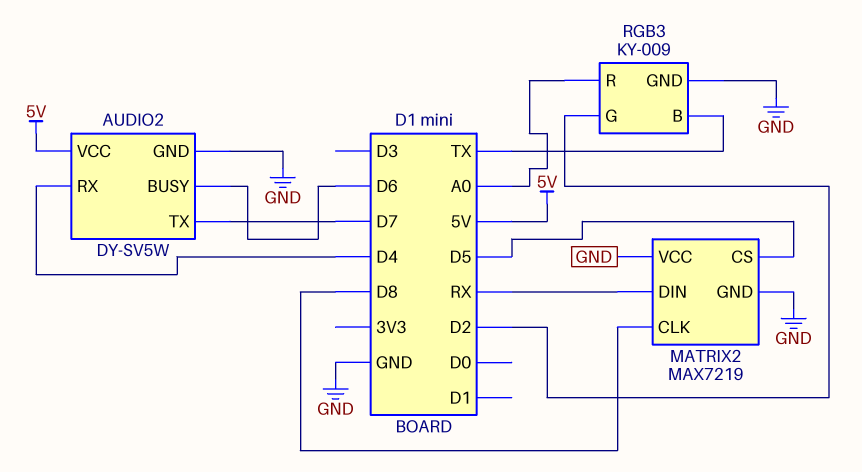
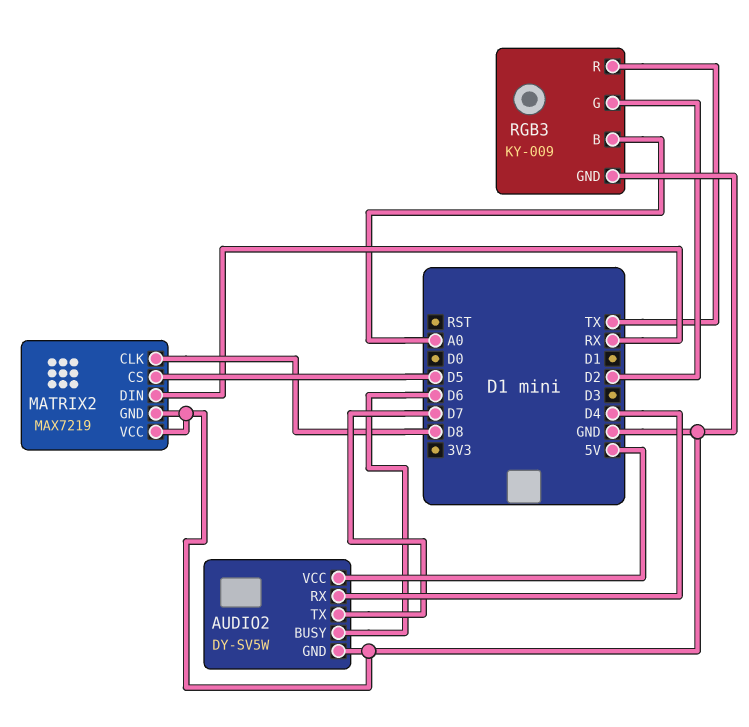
RGB3 pin B: TX -> A0
RGB3 pin R: A0 -> TX

